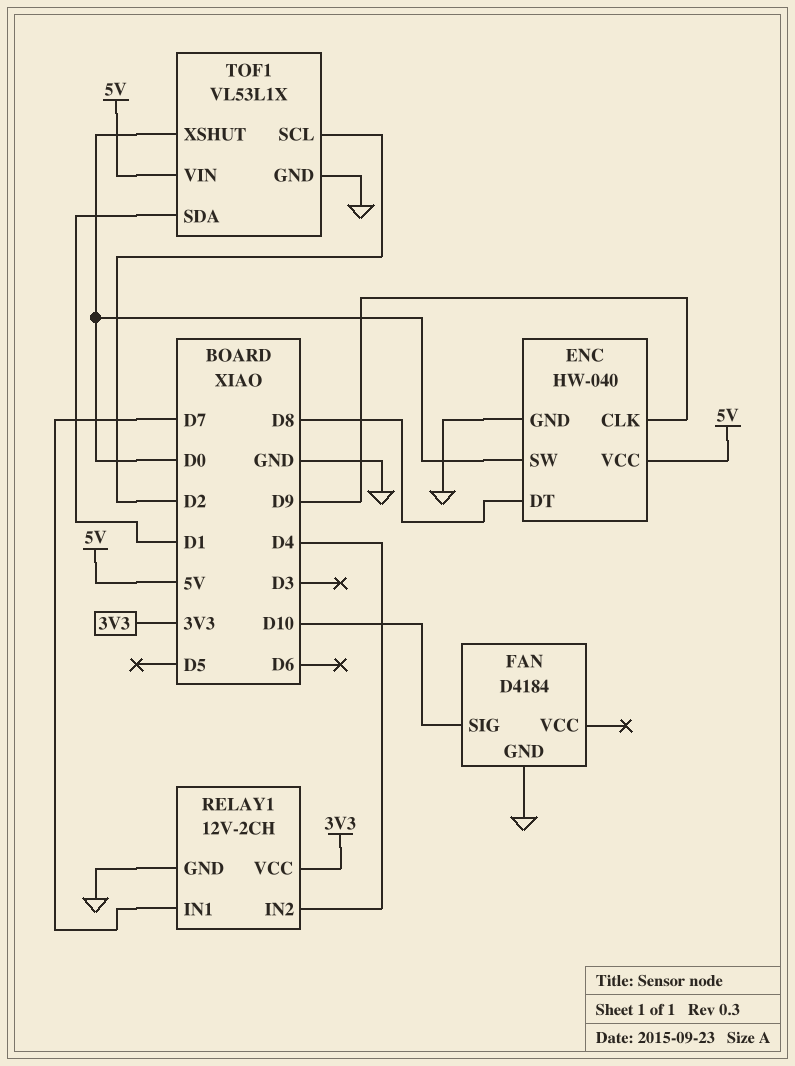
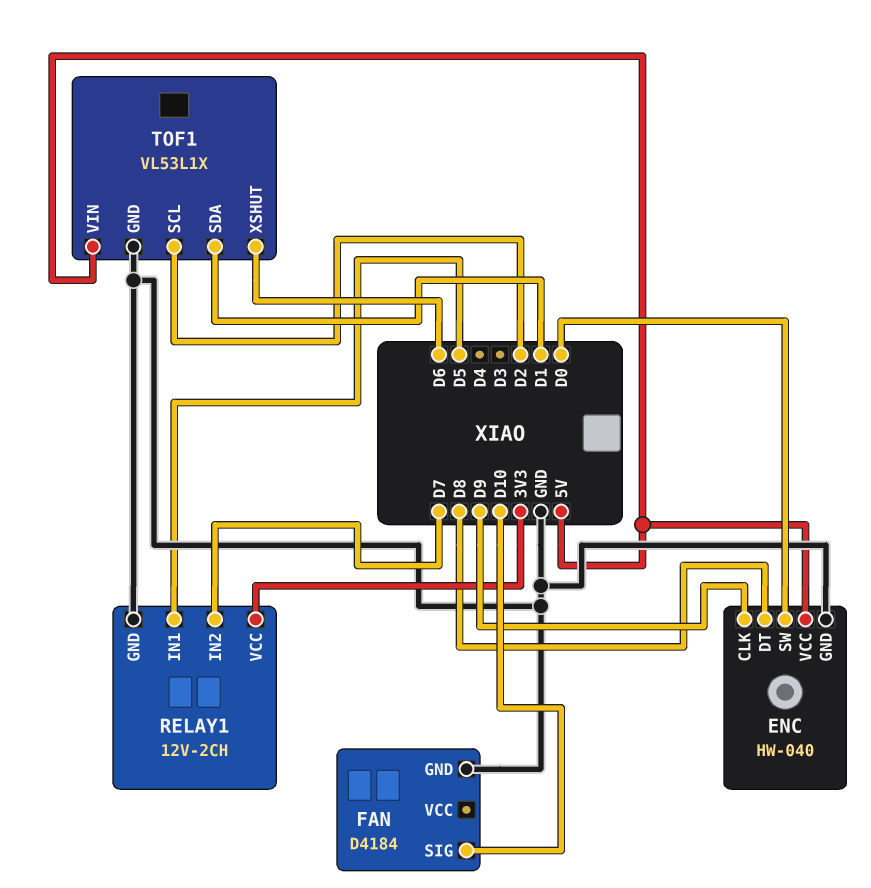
RELAY1 pin IN1: D7 -> D5
RELAY1 pin IN2: D4 -> D7
TOF1 pin XSHUT: D0 -> D6

